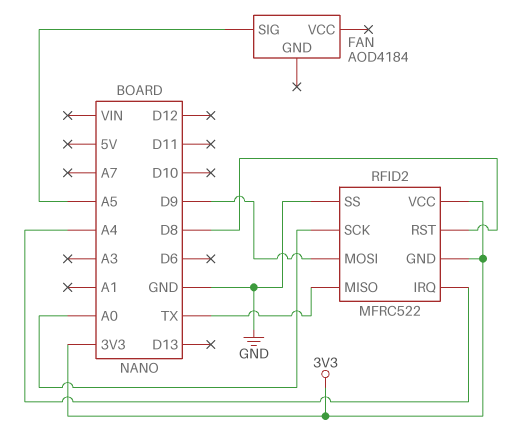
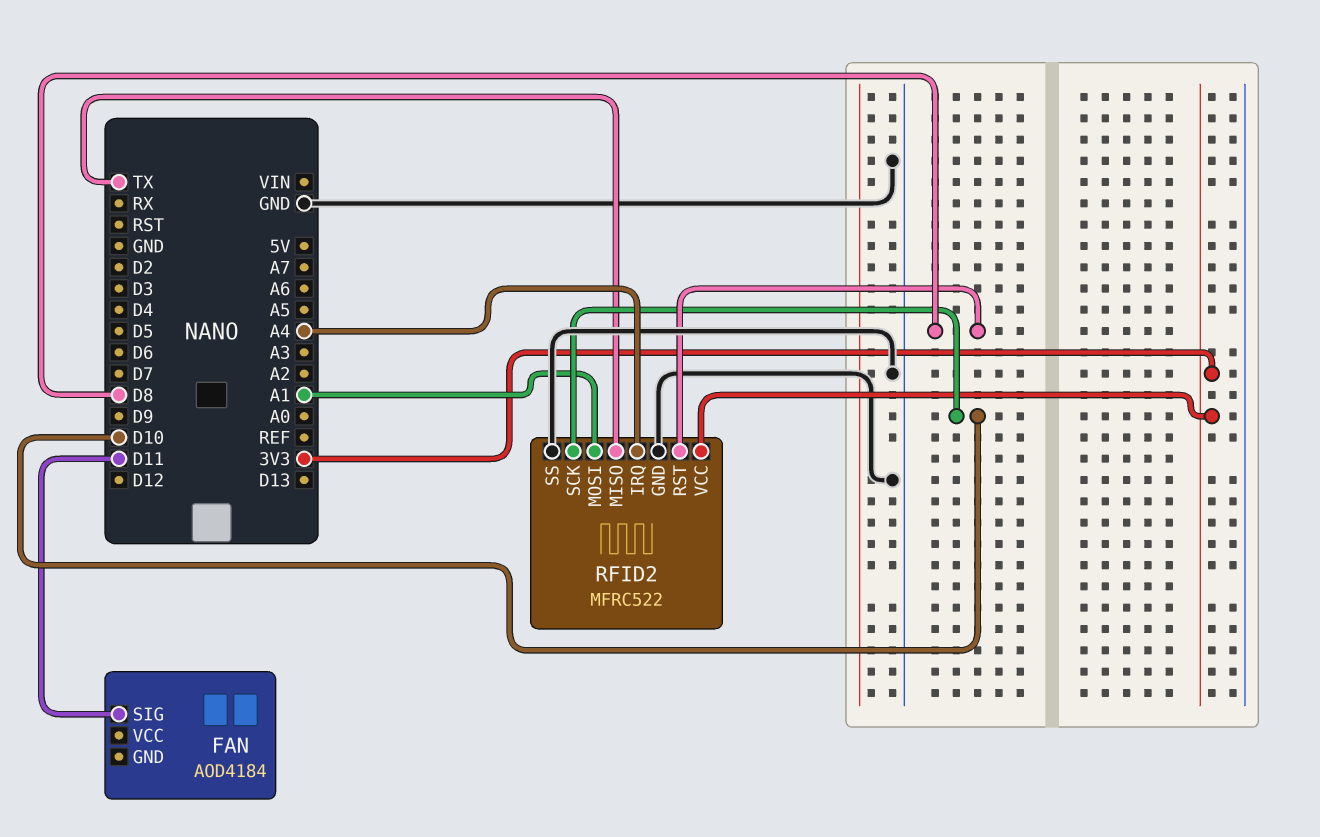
FAN pin SIG: A5 -> D11
RFID2 pin GND: 3V3 -> GND
RFID2 pin MOSI: D9 -> A1
RFID2 pin SCK: A0 -> D10

